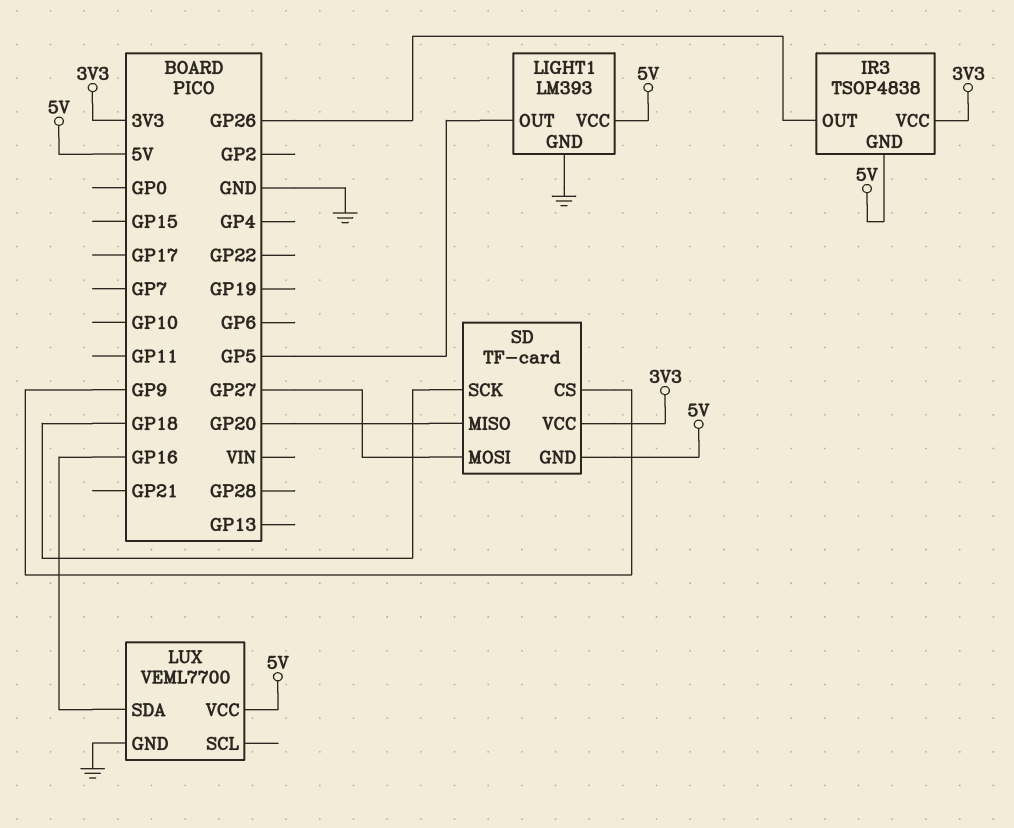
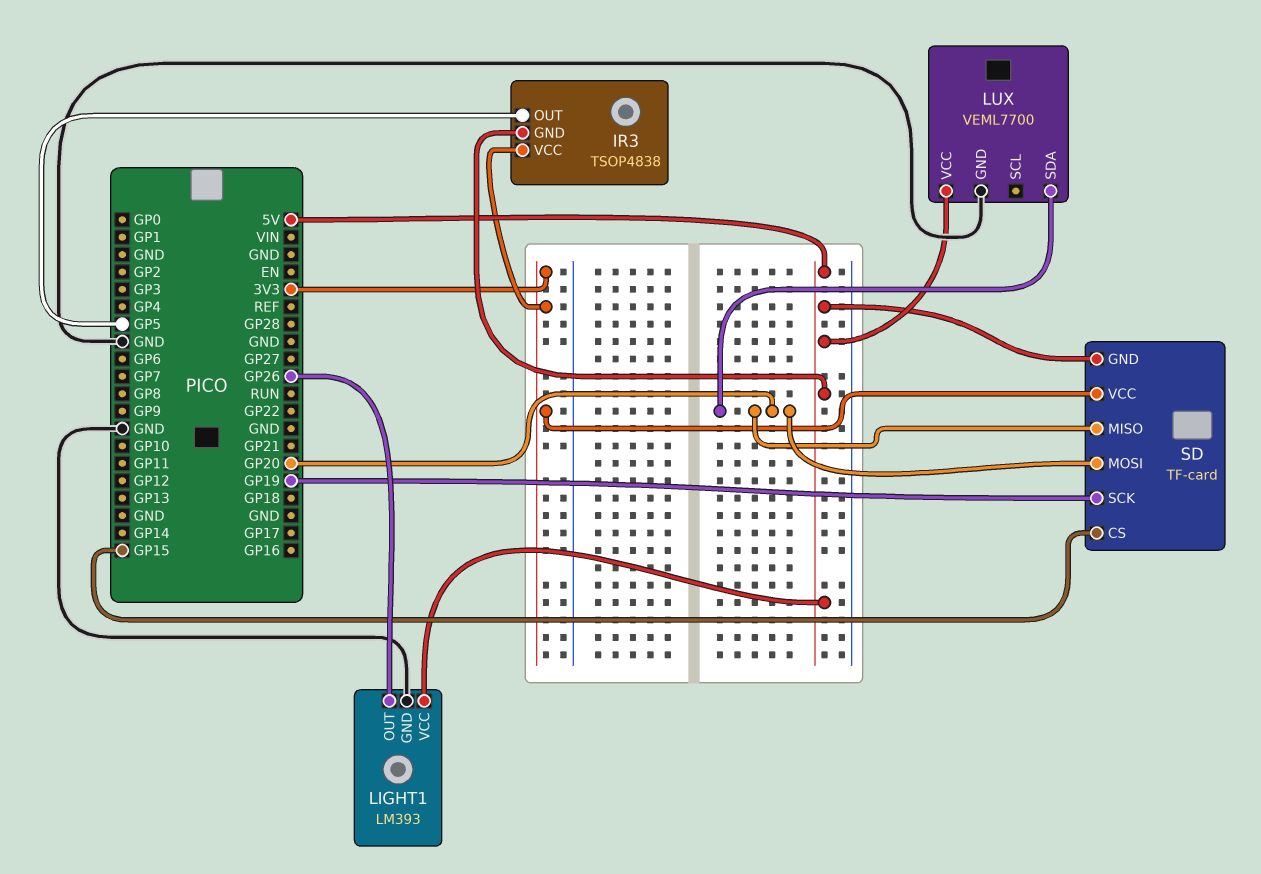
IR3 pin OUT: GP26 -> GP5
LIGHT1 pin OUT: GP5 -> GP26
LUX pin SDA: GP16 -> GP20
SD pin CS: GP9 -> GP15
SD pin MOSI: GP27 -> GP20
SD pin SCK: GP18 -> GP19

